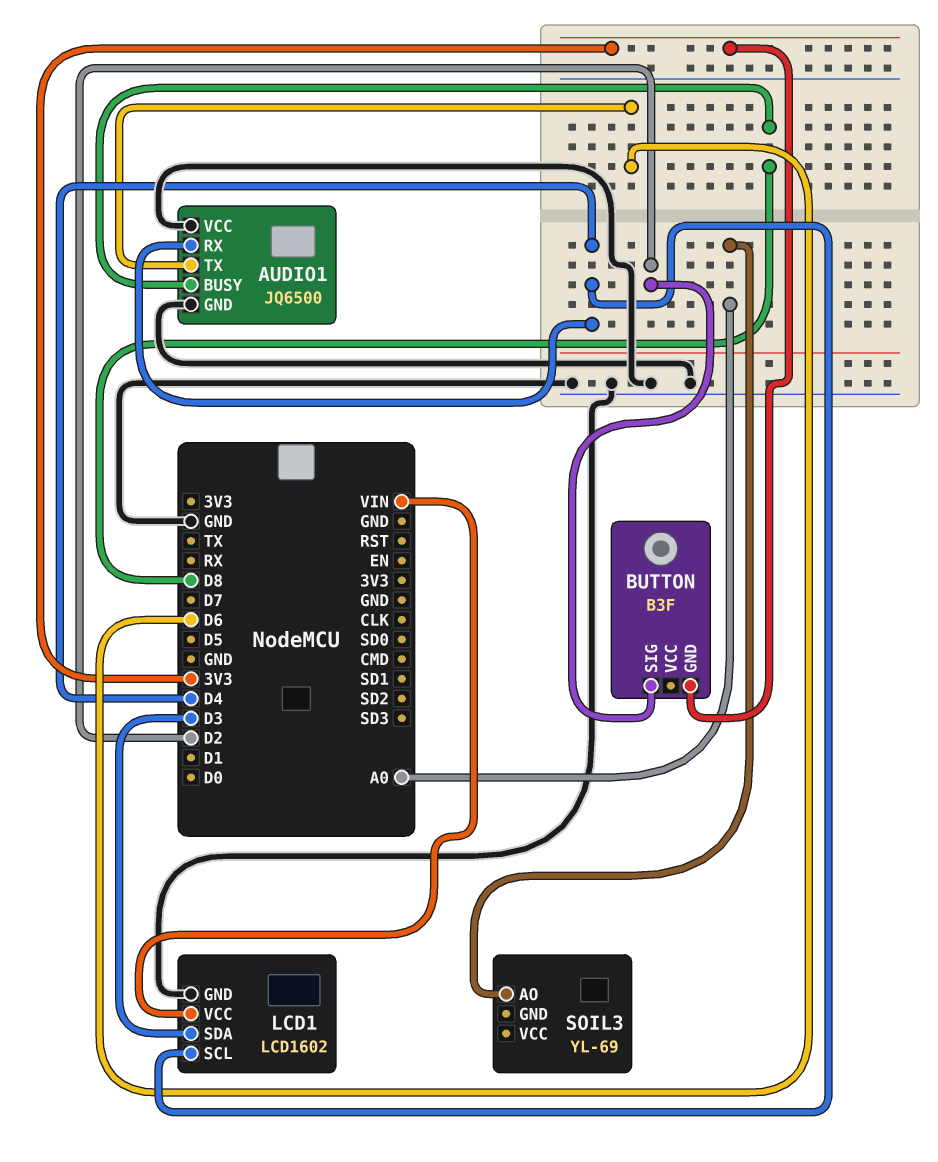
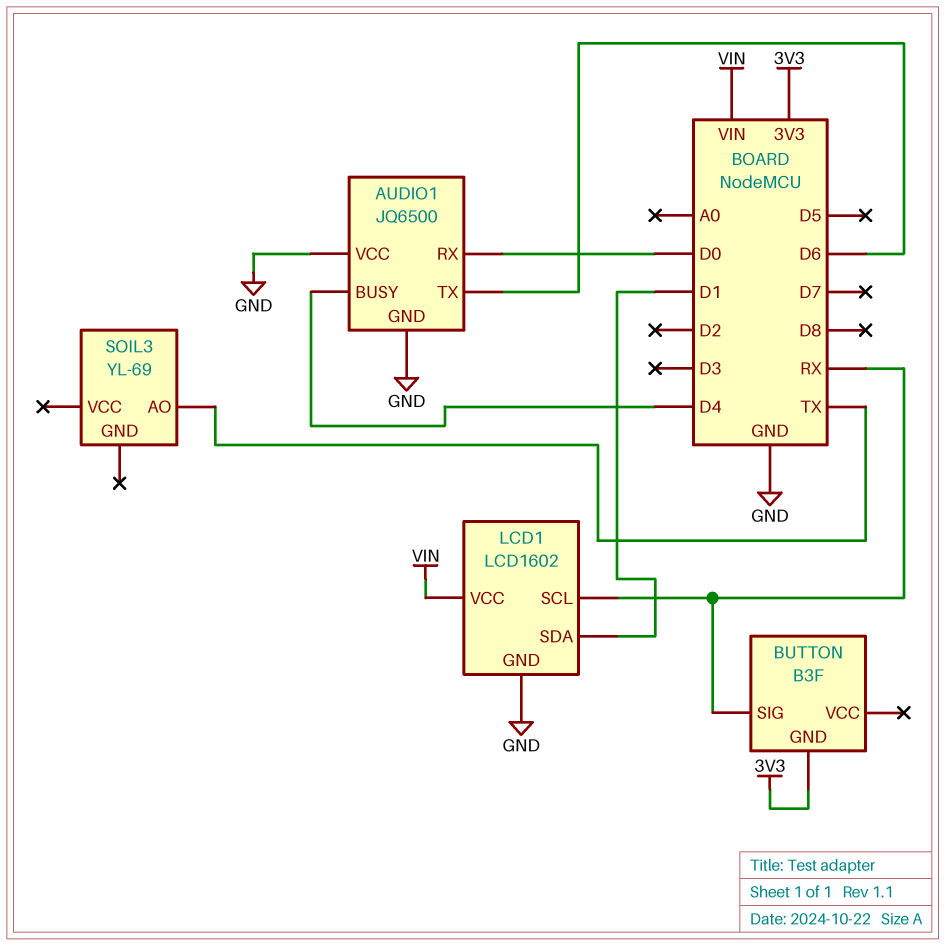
AUDIO1 pin BUSY: D8 -> D4
AUDIO1 pin RX: D4 -> D0
BUTTON pin SIG: D2 -> RX
LCD1 pin SCL: D4 -> RX
LCD1 pin SDA: D3 -> D1
SOIL3 pin AO: A0 -> TX

